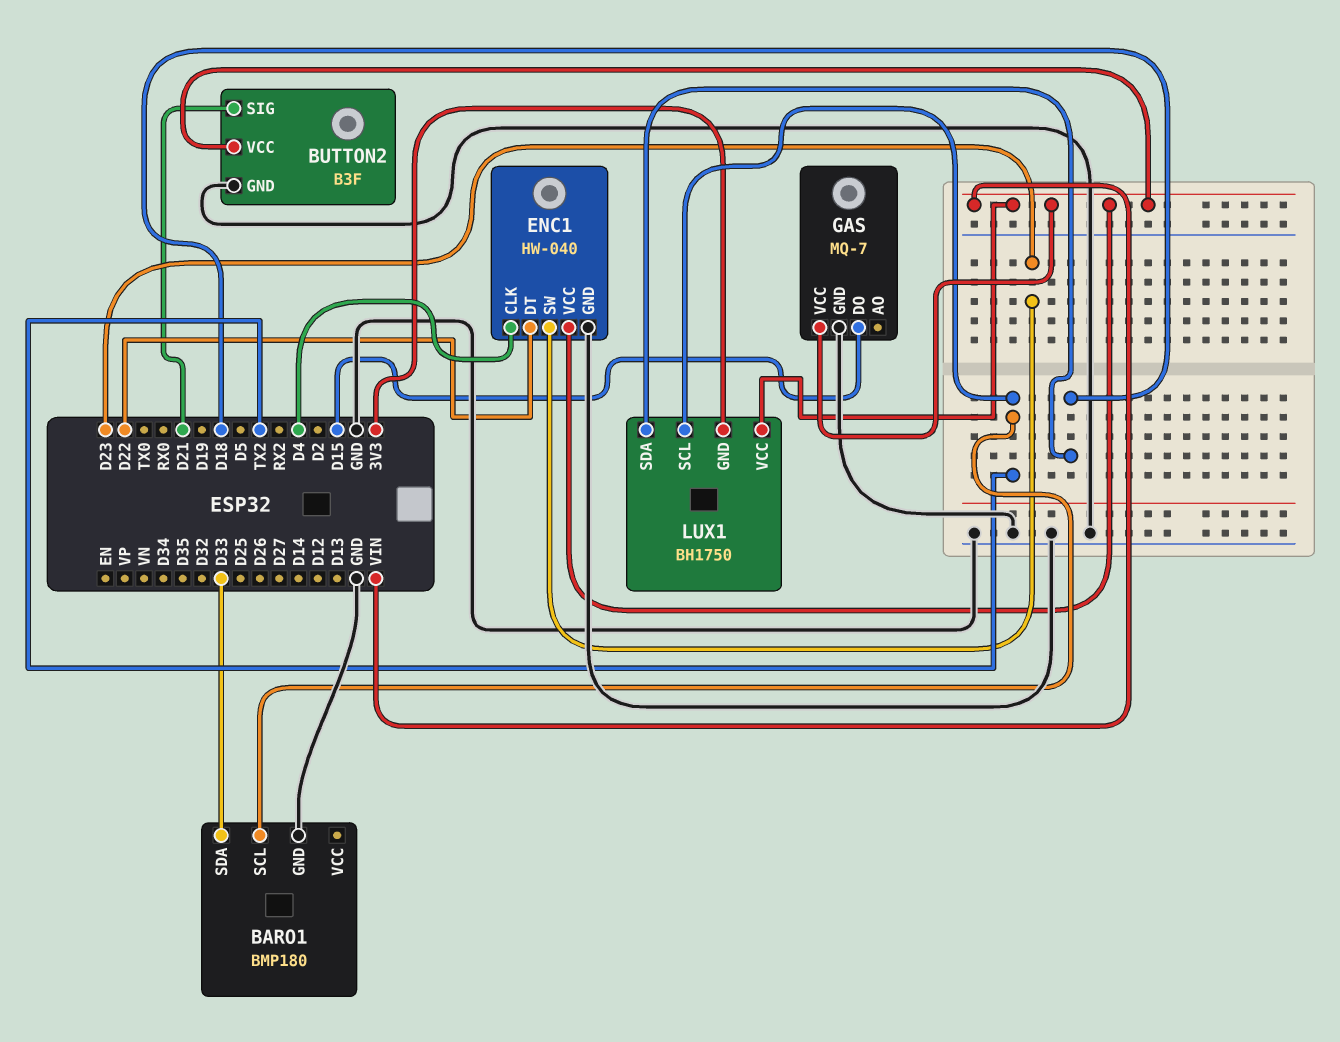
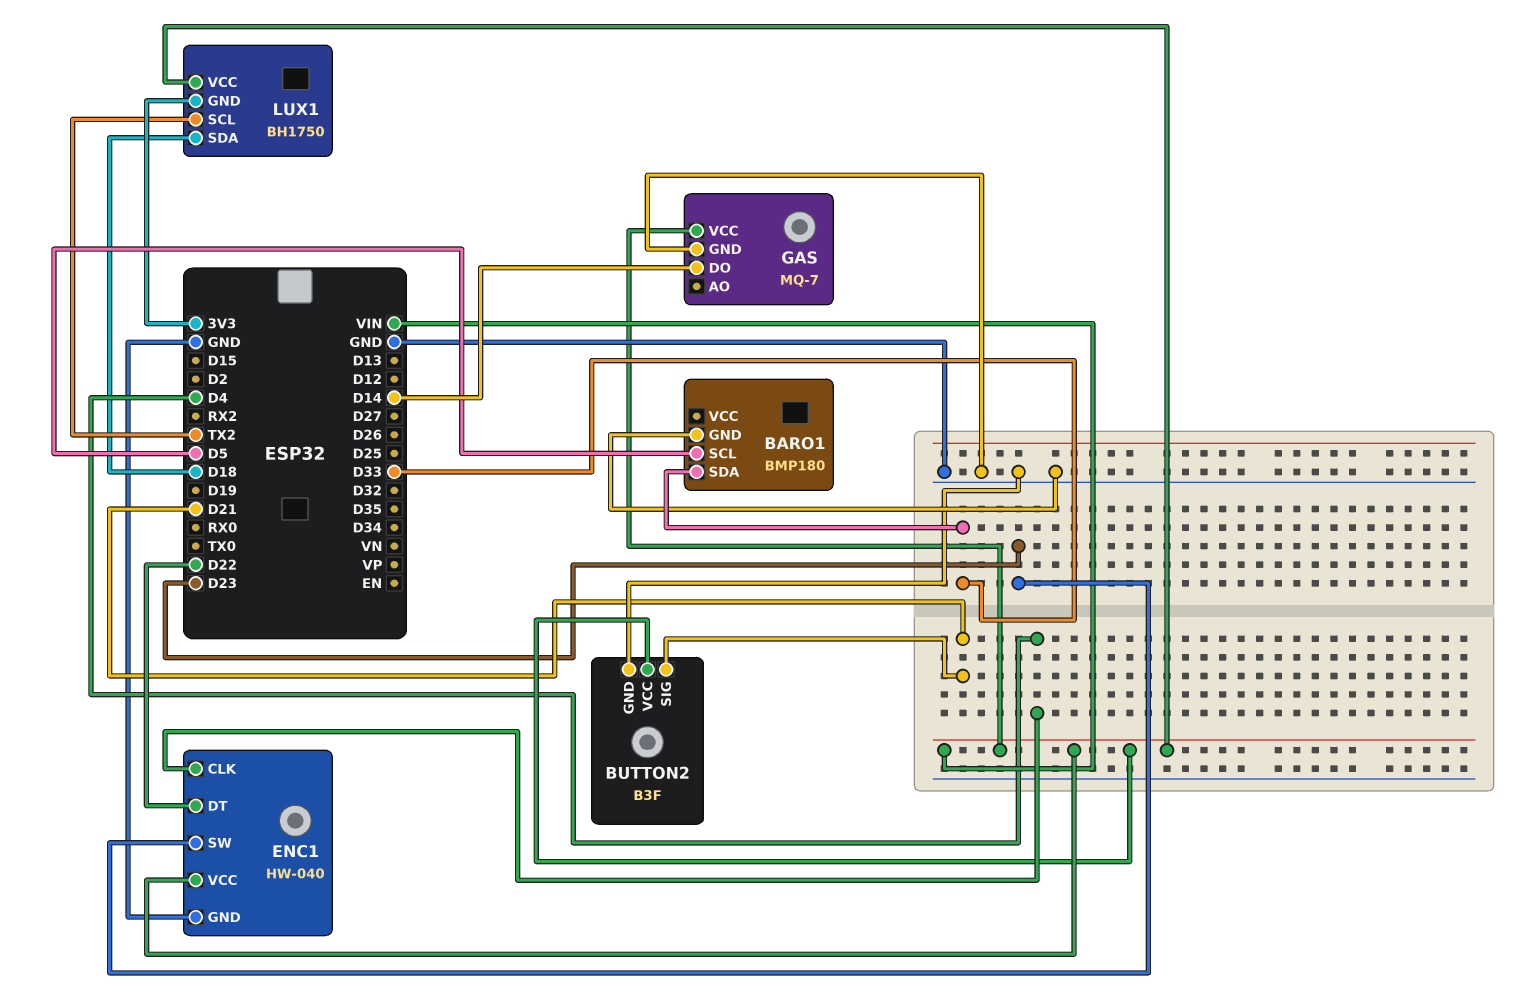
BARO1 pin SCL: TX2 -> D5
GAS pin DO: D15 -> D14

